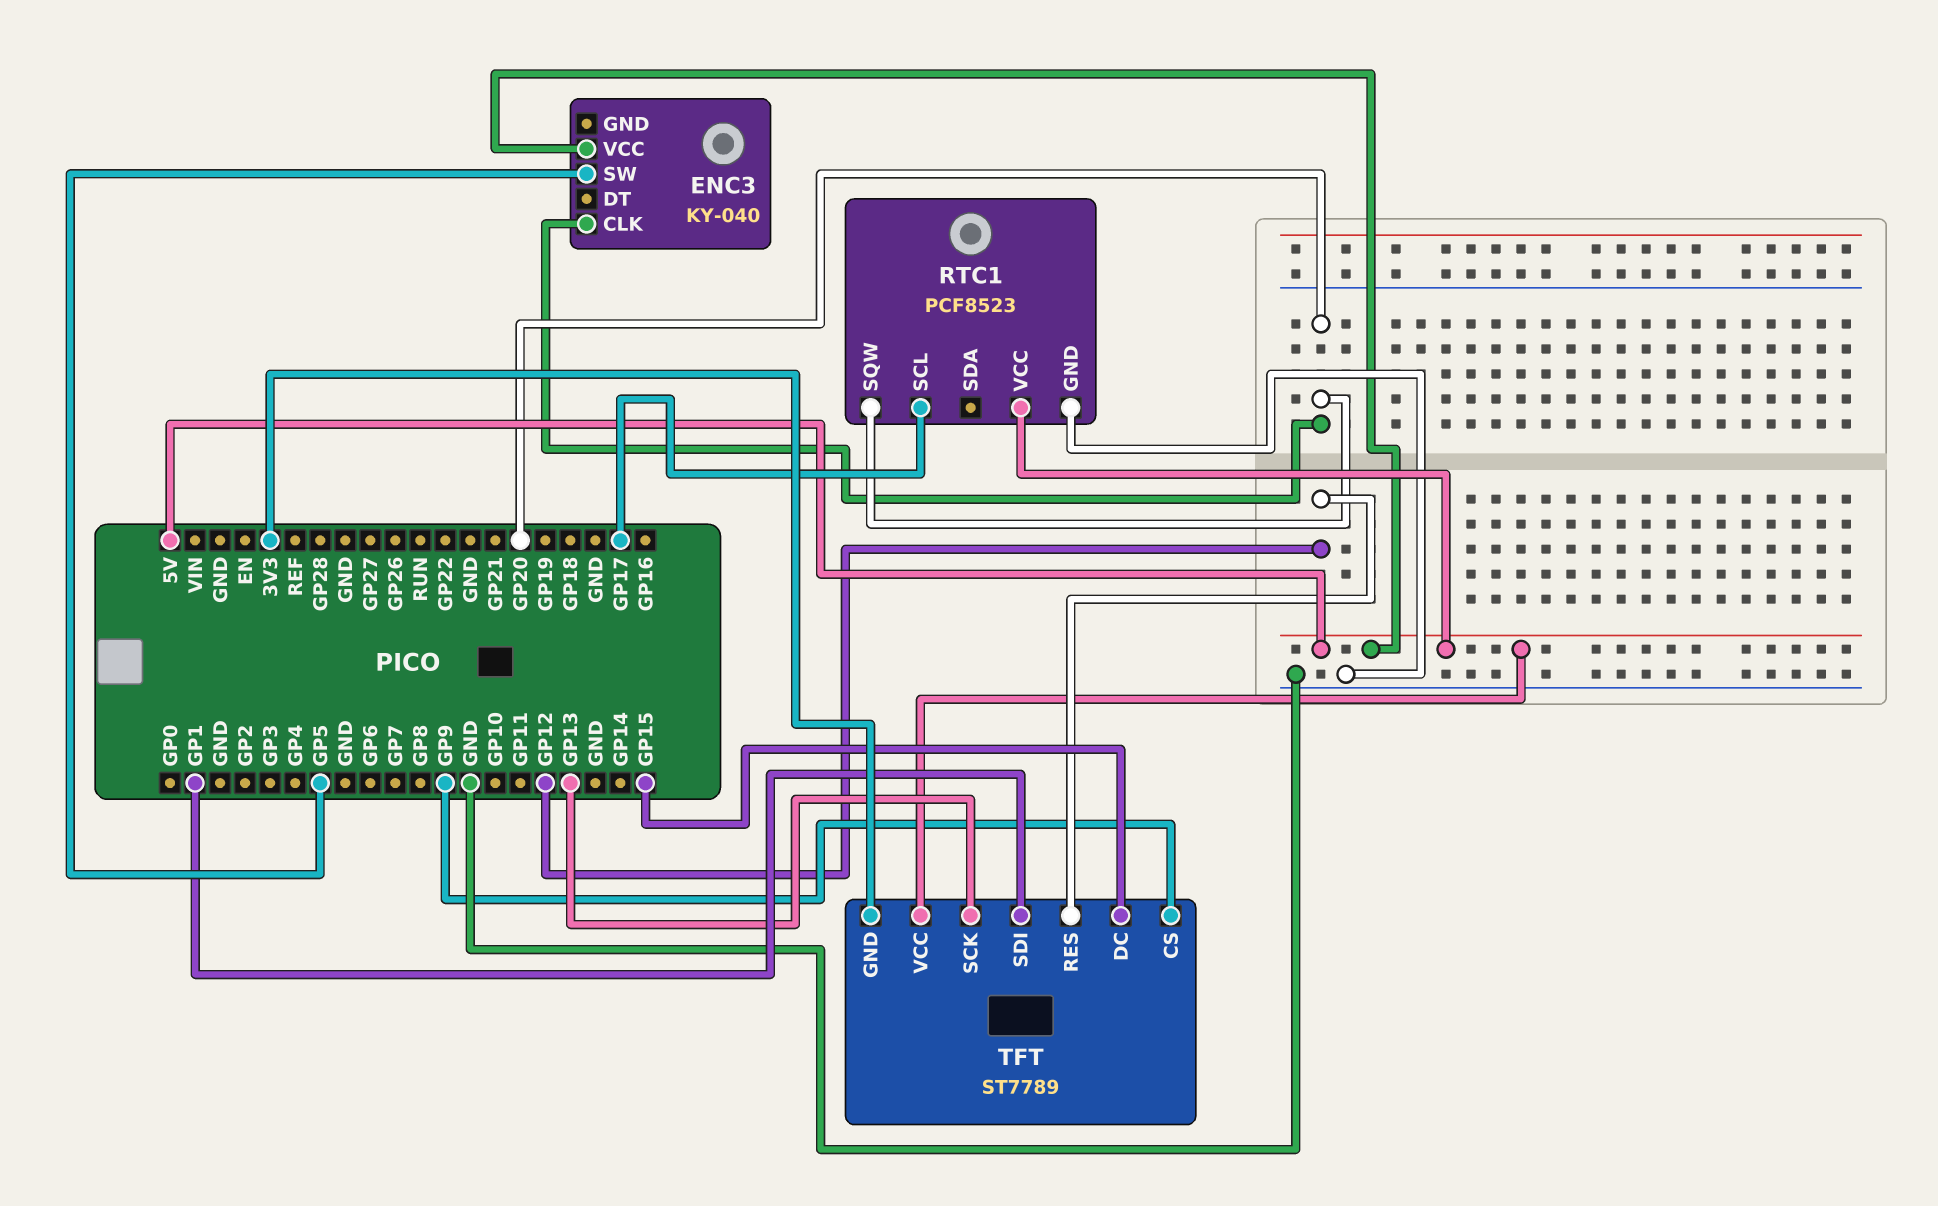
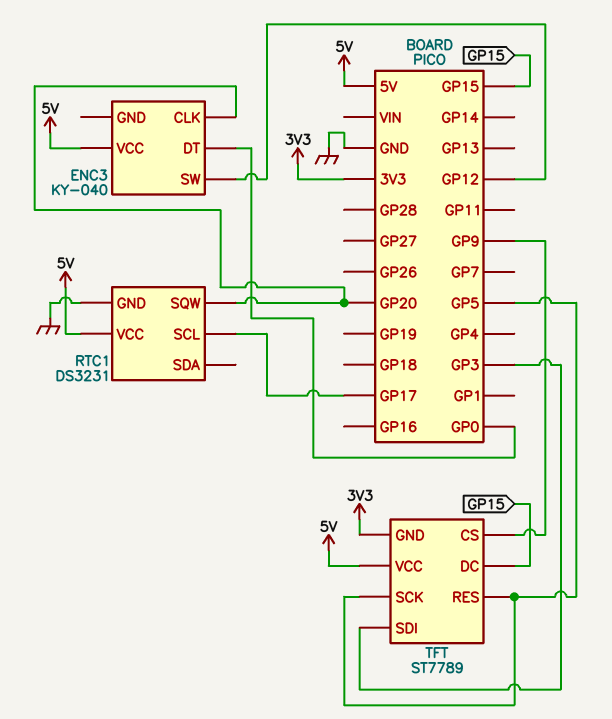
ENC3 pin DT: none -> GP0
ENC3 pin SW: GP5 -> GP12
RTC1: PCF8523 -> DS3231
TFT pin RES: GP12 -> GP5
TFT pin SCK: GP13 -> GP5
TFT pin SDI: GP1 -> GP3

